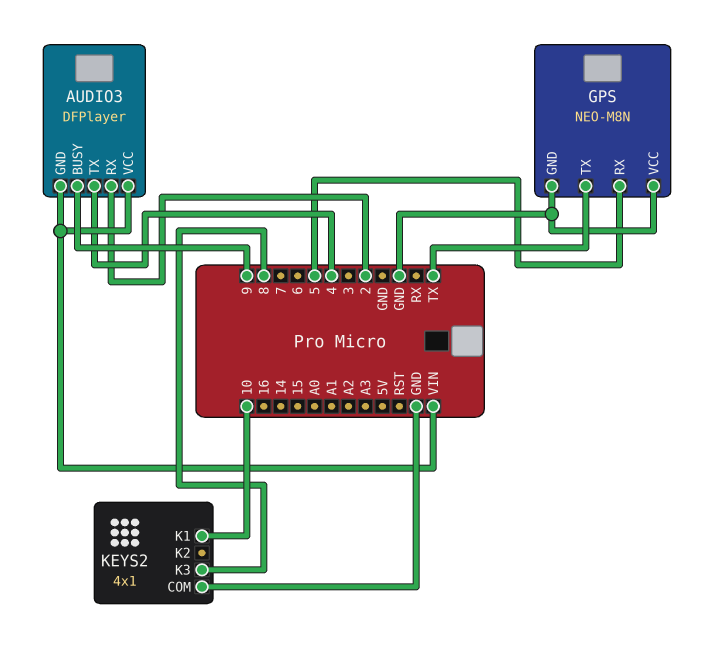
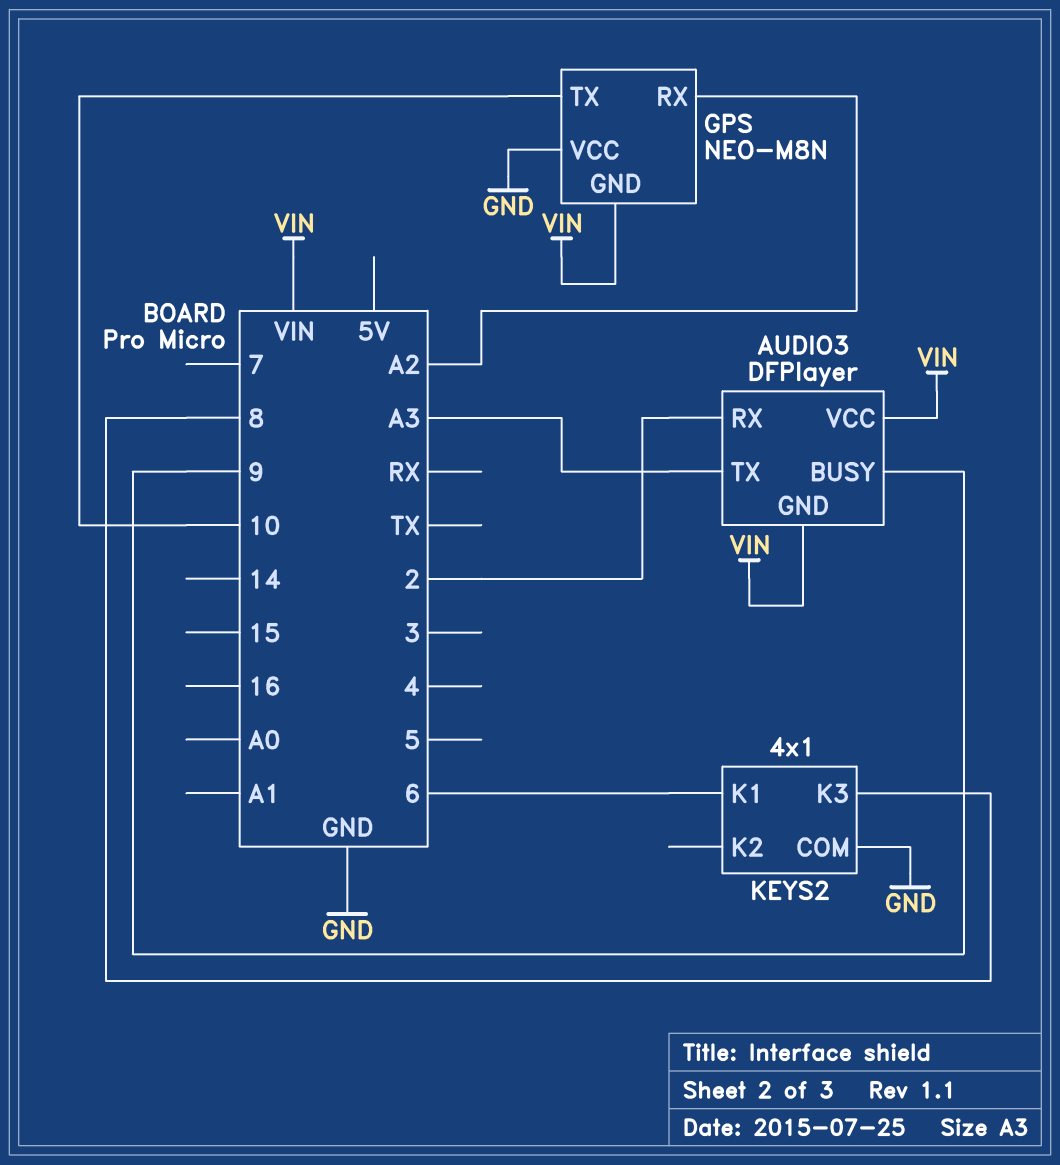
AUDIO3 pin TX: 4 -> A3
GPS pin GND: GND -> VIN
GPS pin RX: 5 -> A2
GPS pin TX: TX -> 10
KEYS2 pin K1: 10 -> 6

